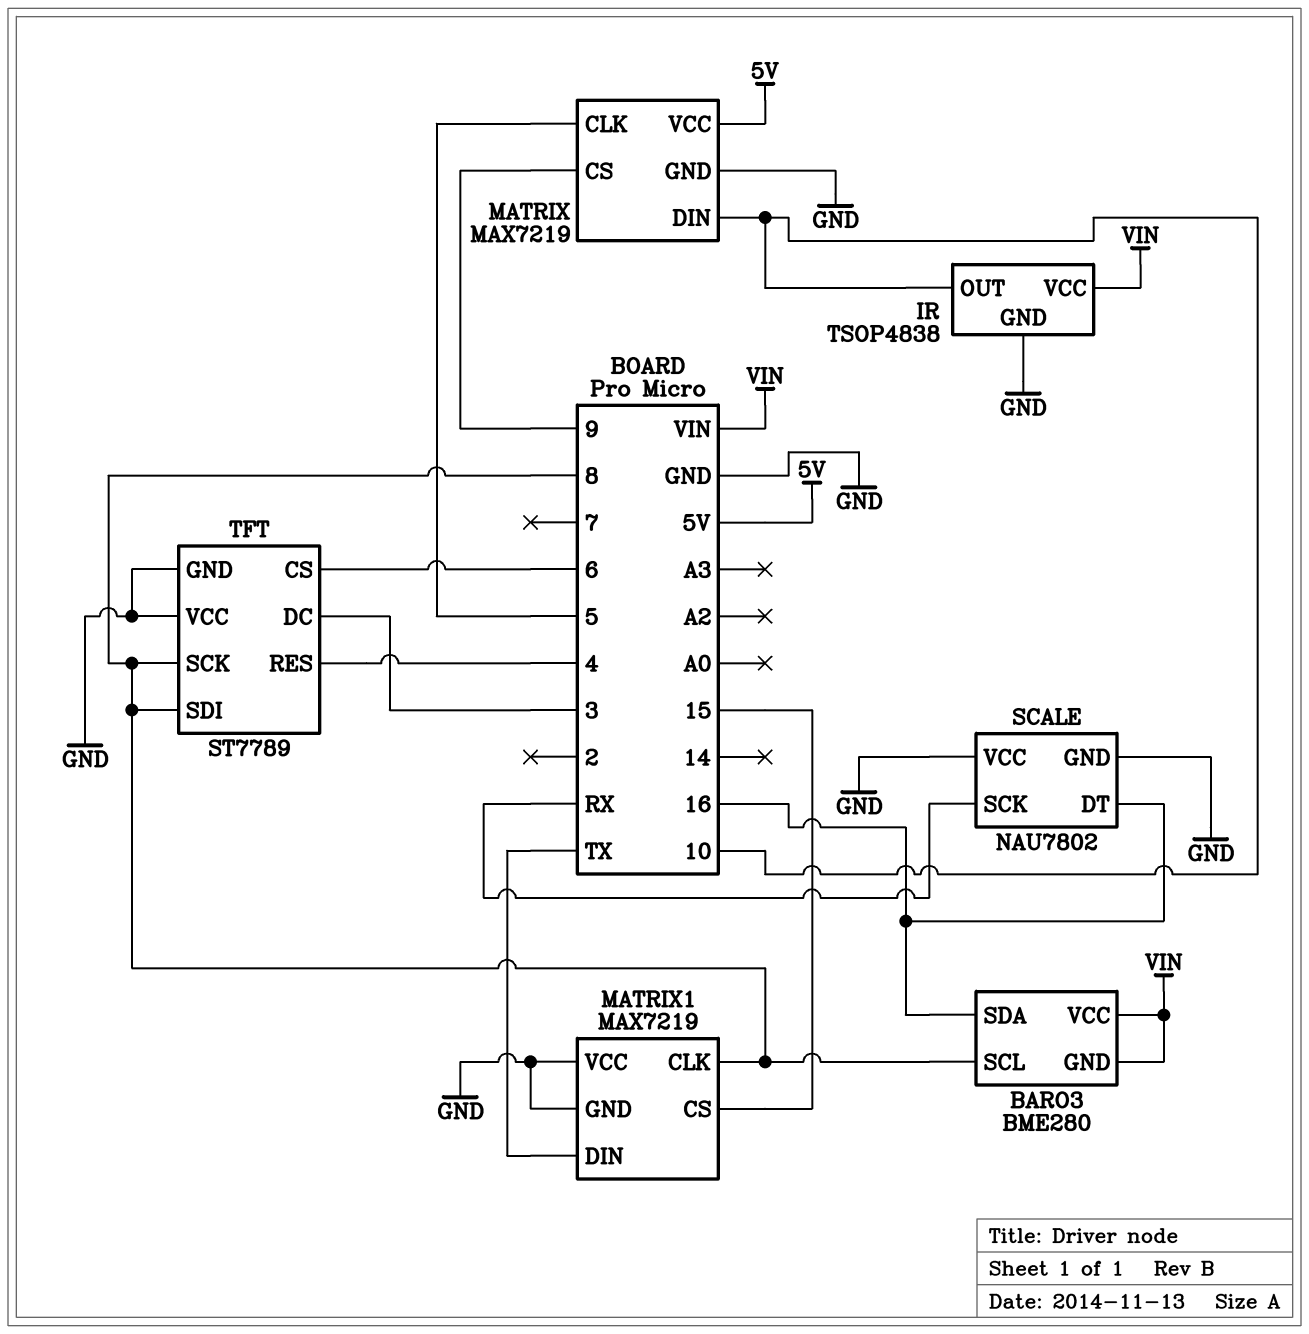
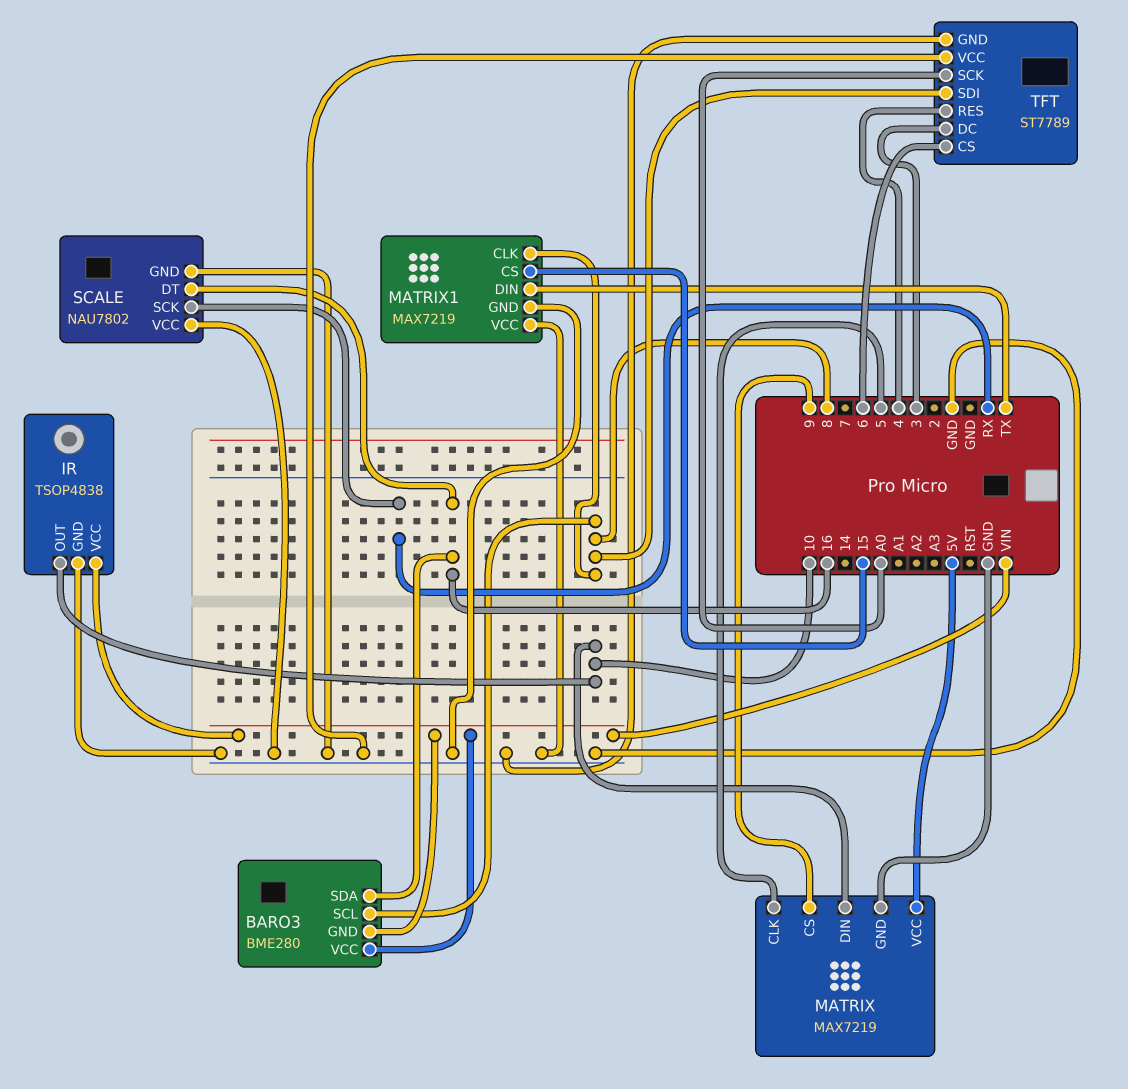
TFT pin SCK: 8 -> A0

